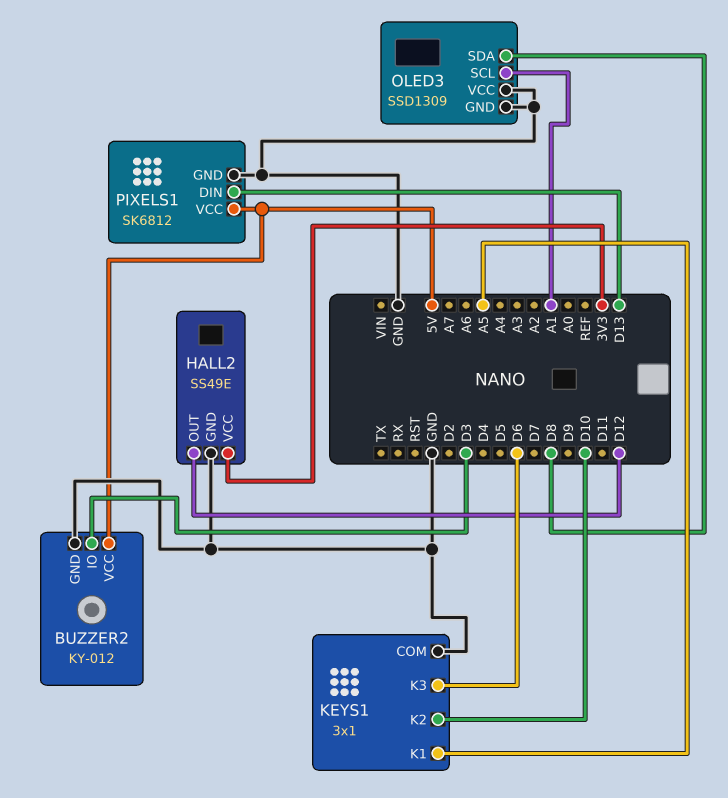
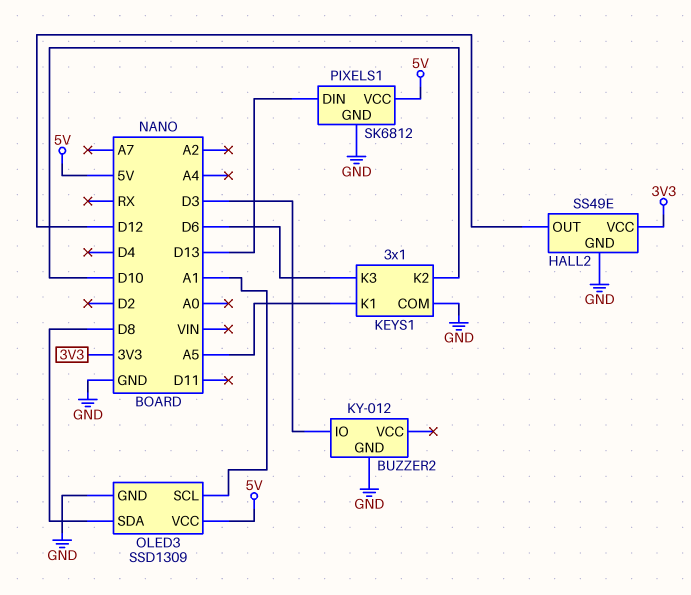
BUZZER2 pin VCC: 5V -> none
OLED3 pin VCC: GND -> 5V

